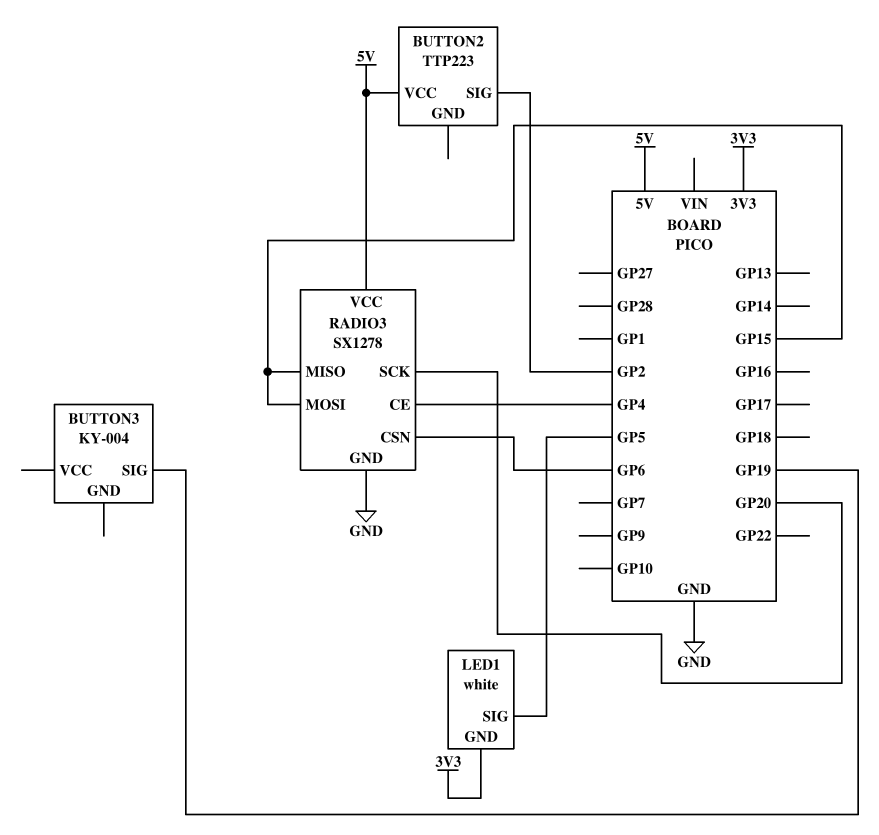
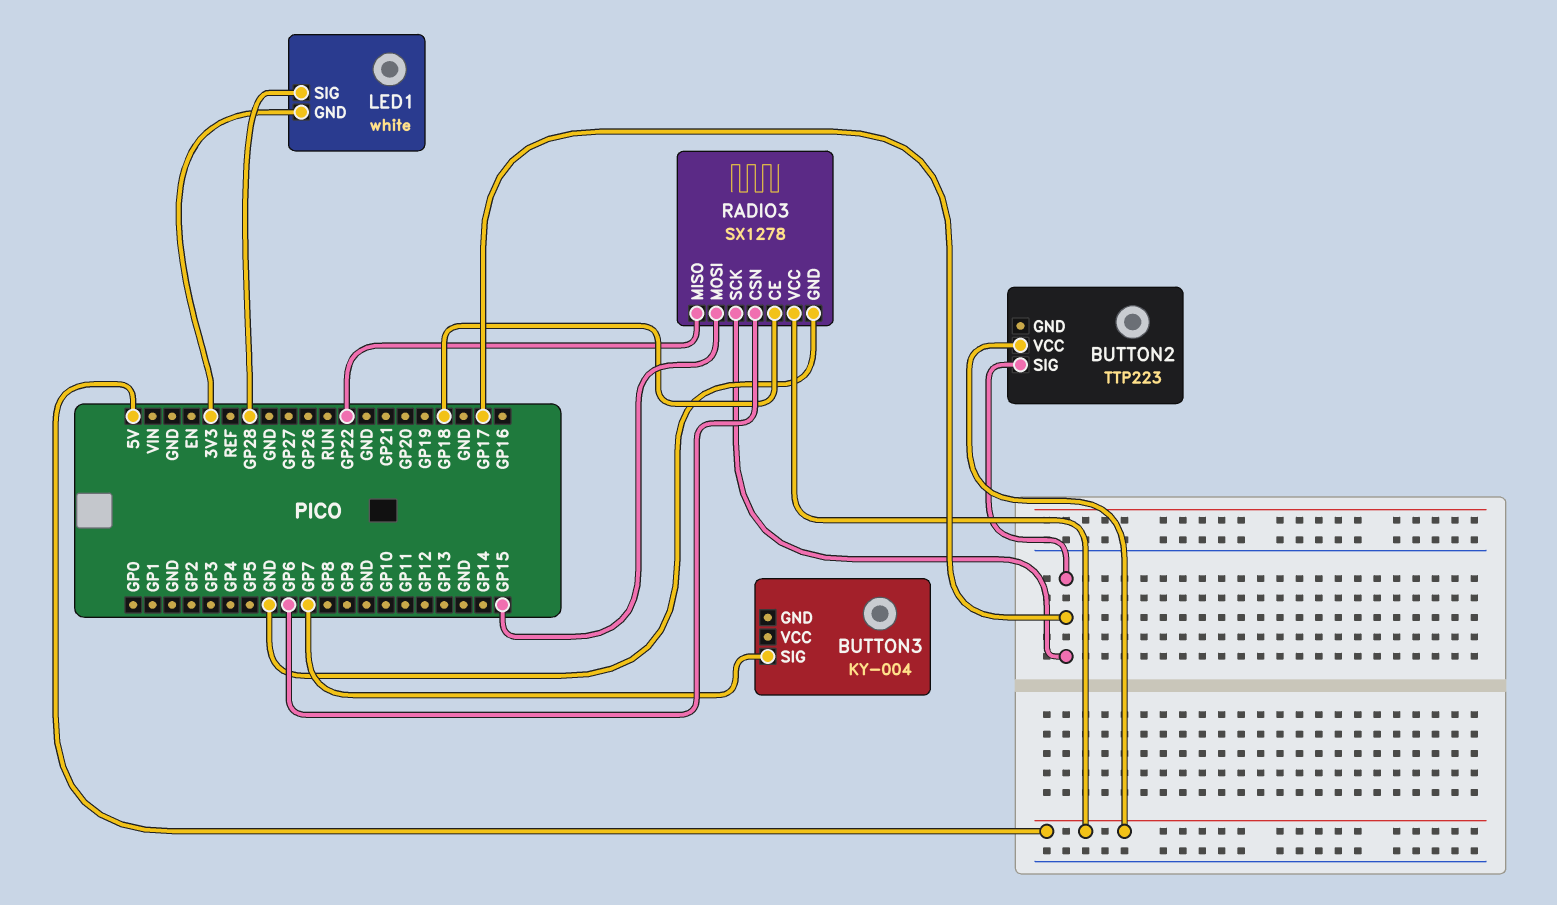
BUTTON2 pin SIG: GP2 -> GP17
BUTTON3 pin SIG: GP19 -> GP7
LED1 pin SIG: GP5 -> GP28
RADIO3 pin CE: GP4 -> GP18
RADIO3 pin MISO: GP15 -> GP22
RADIO3 pin SCK: GP20 -> GP17

